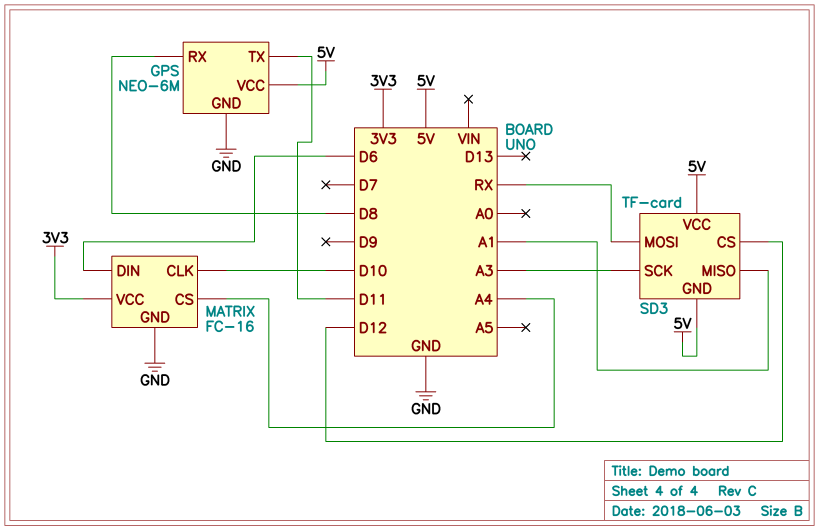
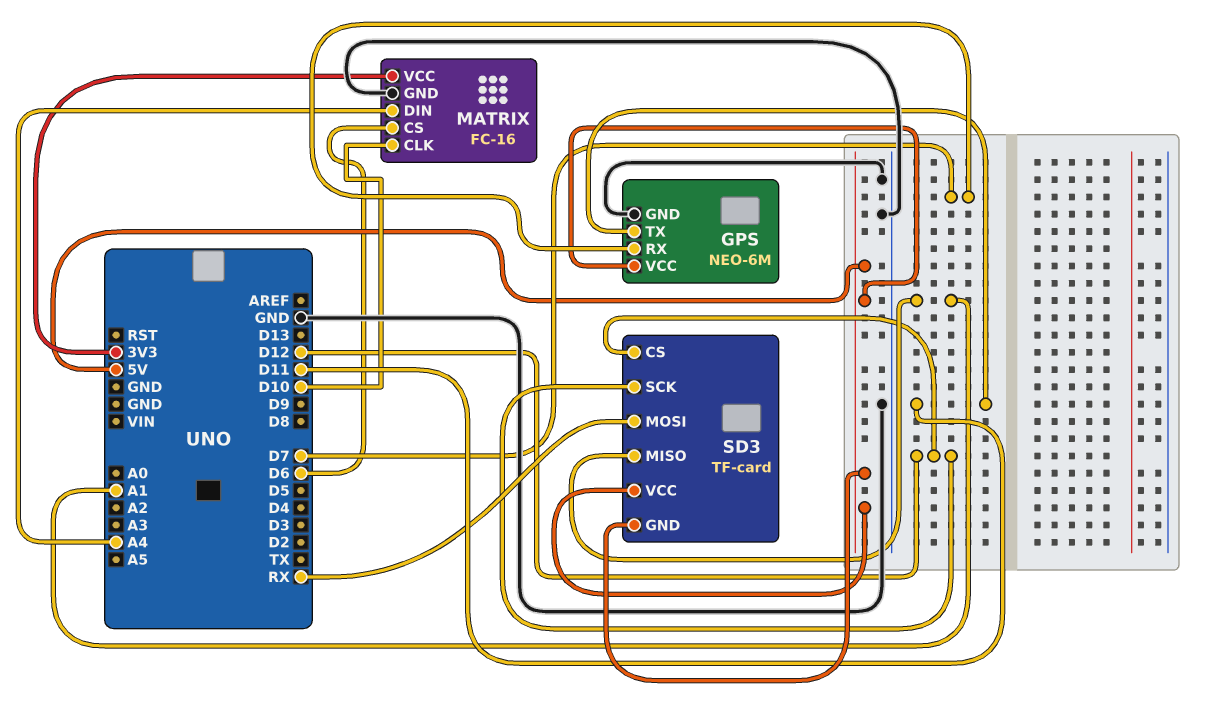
GPS pin RX: D8 -> D7
MATRIX pin CS: A4 -> D6
MATRIX pin DIN: D6 -> A4
SD3 pin SCK: A3 -> D12

